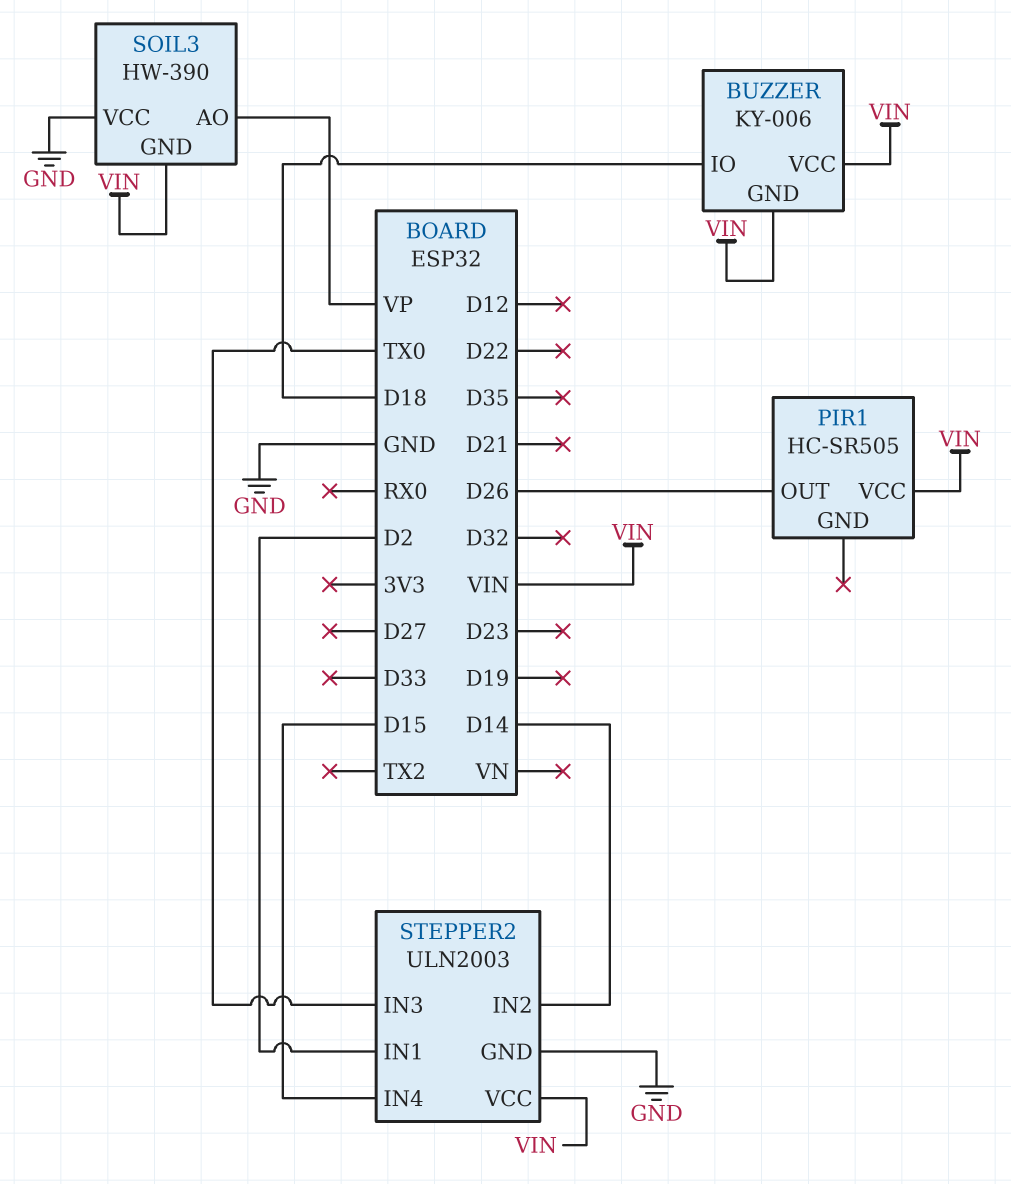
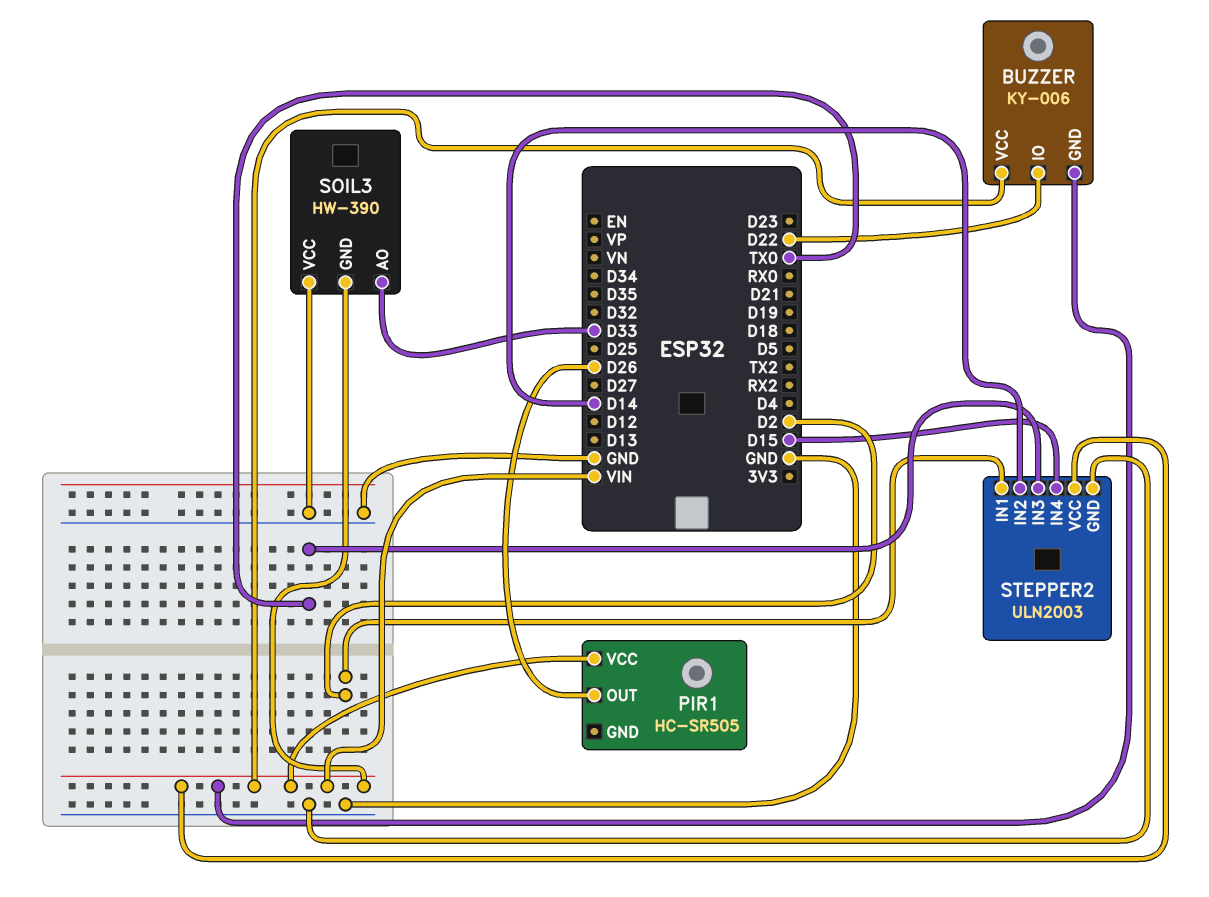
BUZZER pin IO: D18 -> D22
SOIL3 pin AO: VP -> D33

